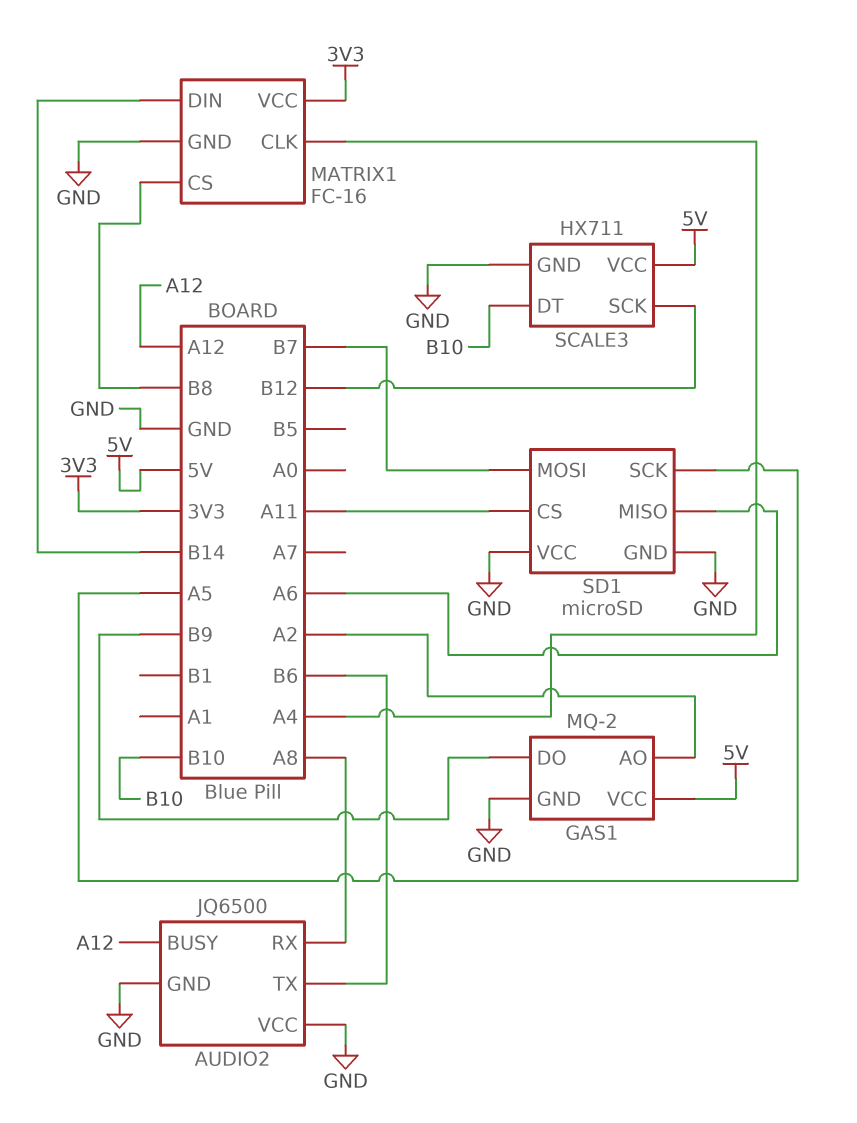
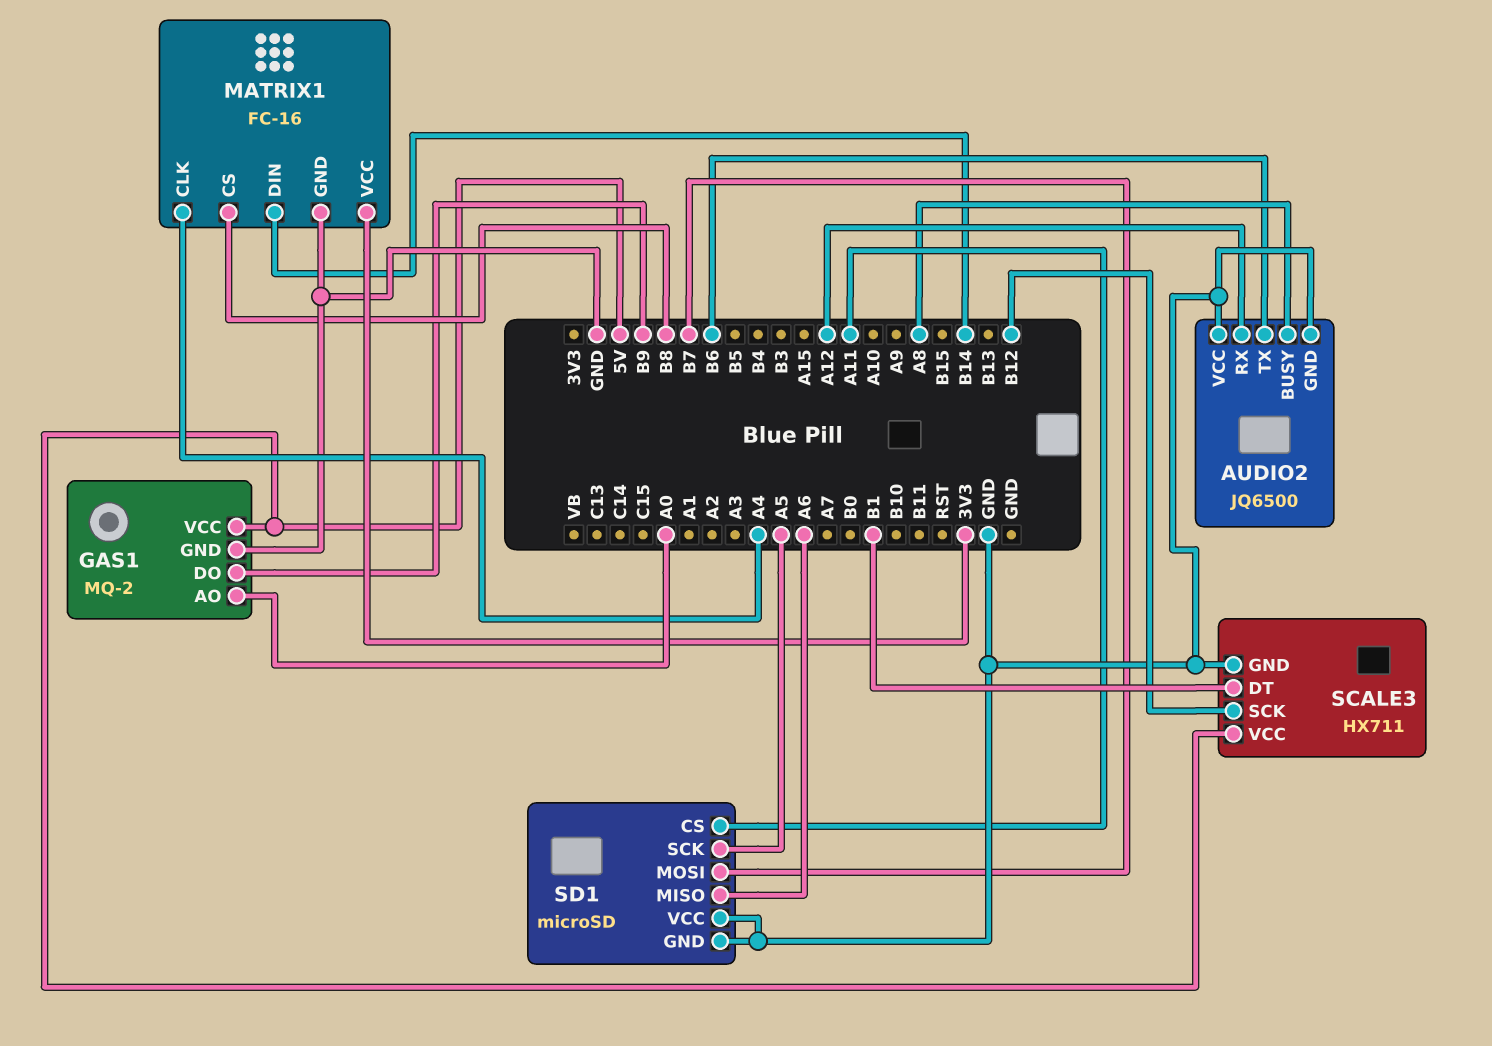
AUDIO2 pin BUSY: A12 -> A8
AUDIO2 pin RX: A8 -> A12
GAS1 pin AO: A2 -> A0
SCALE3 pin DT: B10 -> B1

